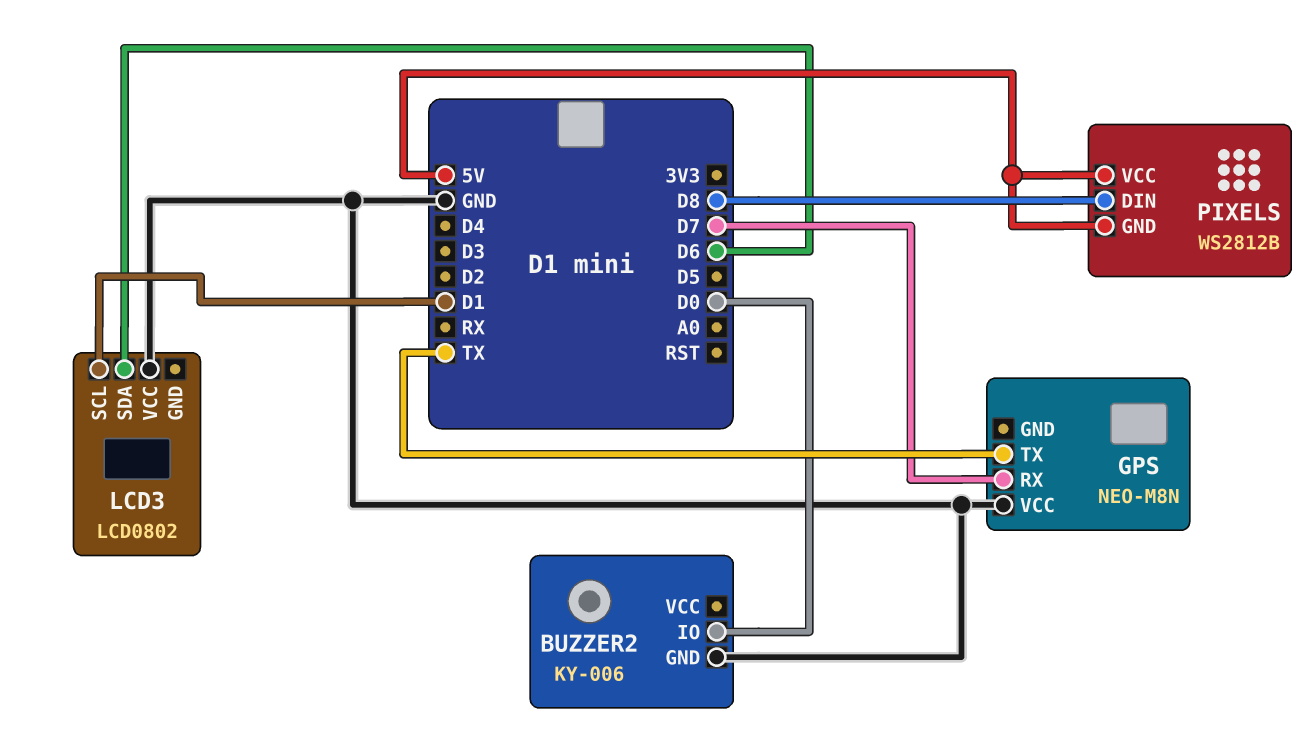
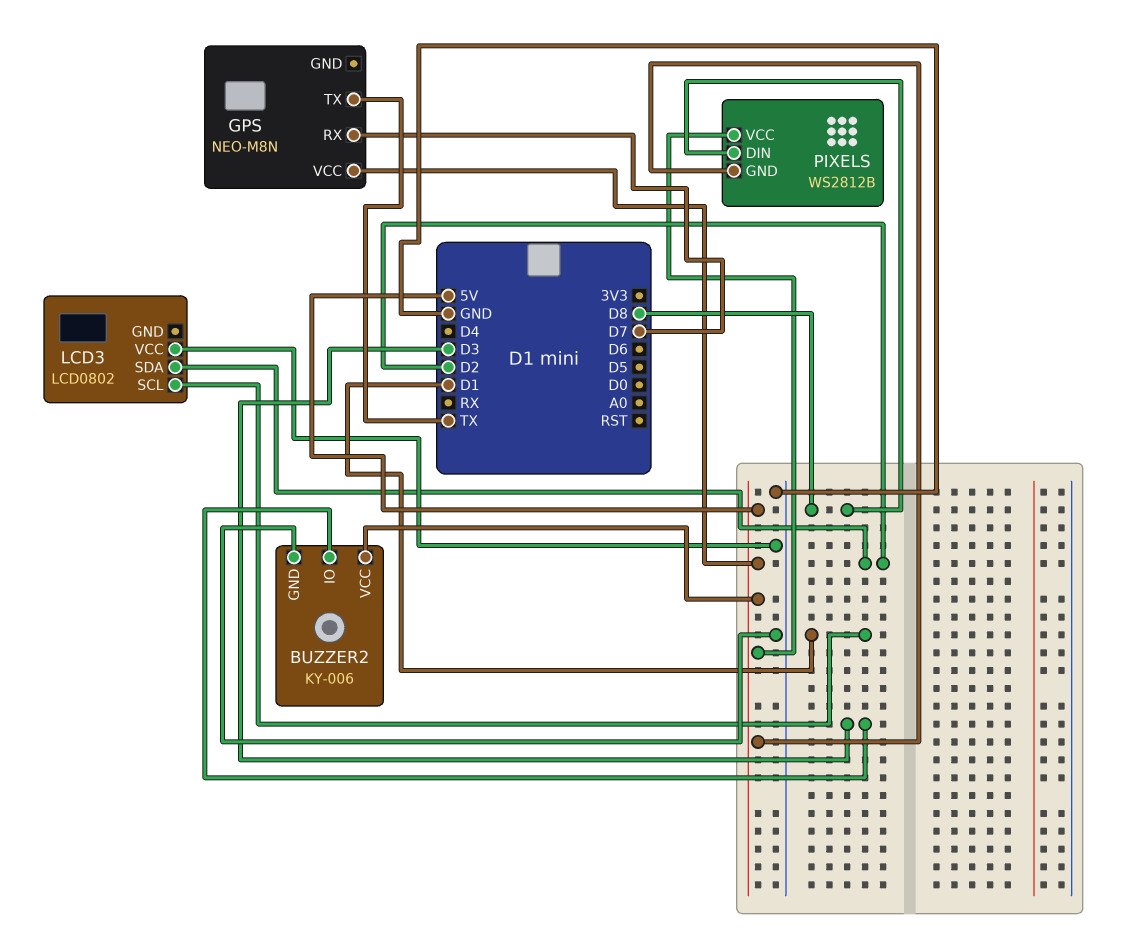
BUZZER2 pin IO: D0 -> D3
BUZZER2 pin VCC: none -> 5V
GPS pin VCC: GND -> 5V
LCD3 pin SDA: D6 -> D2

